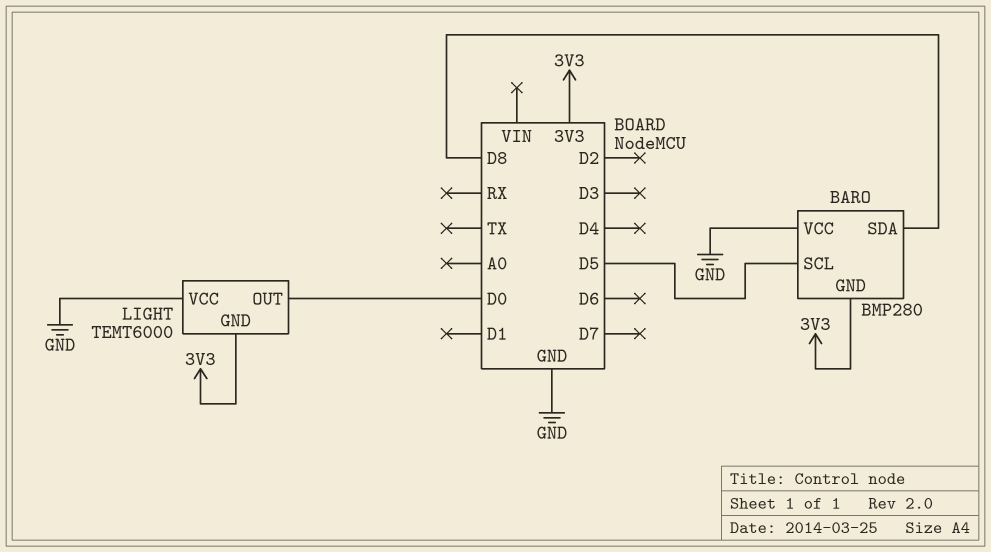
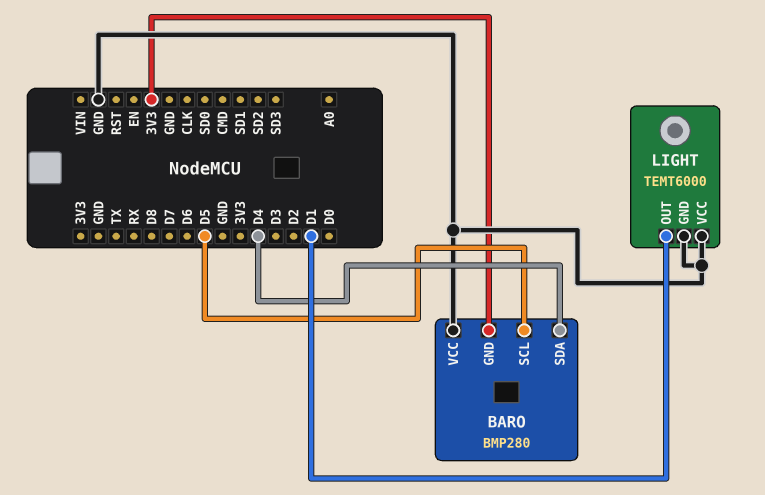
BARO pin SDA: D8 -> D4
LIGHT pin GND: 3V3 -> GND
LIGHT pin OUT: D0 -> D1

